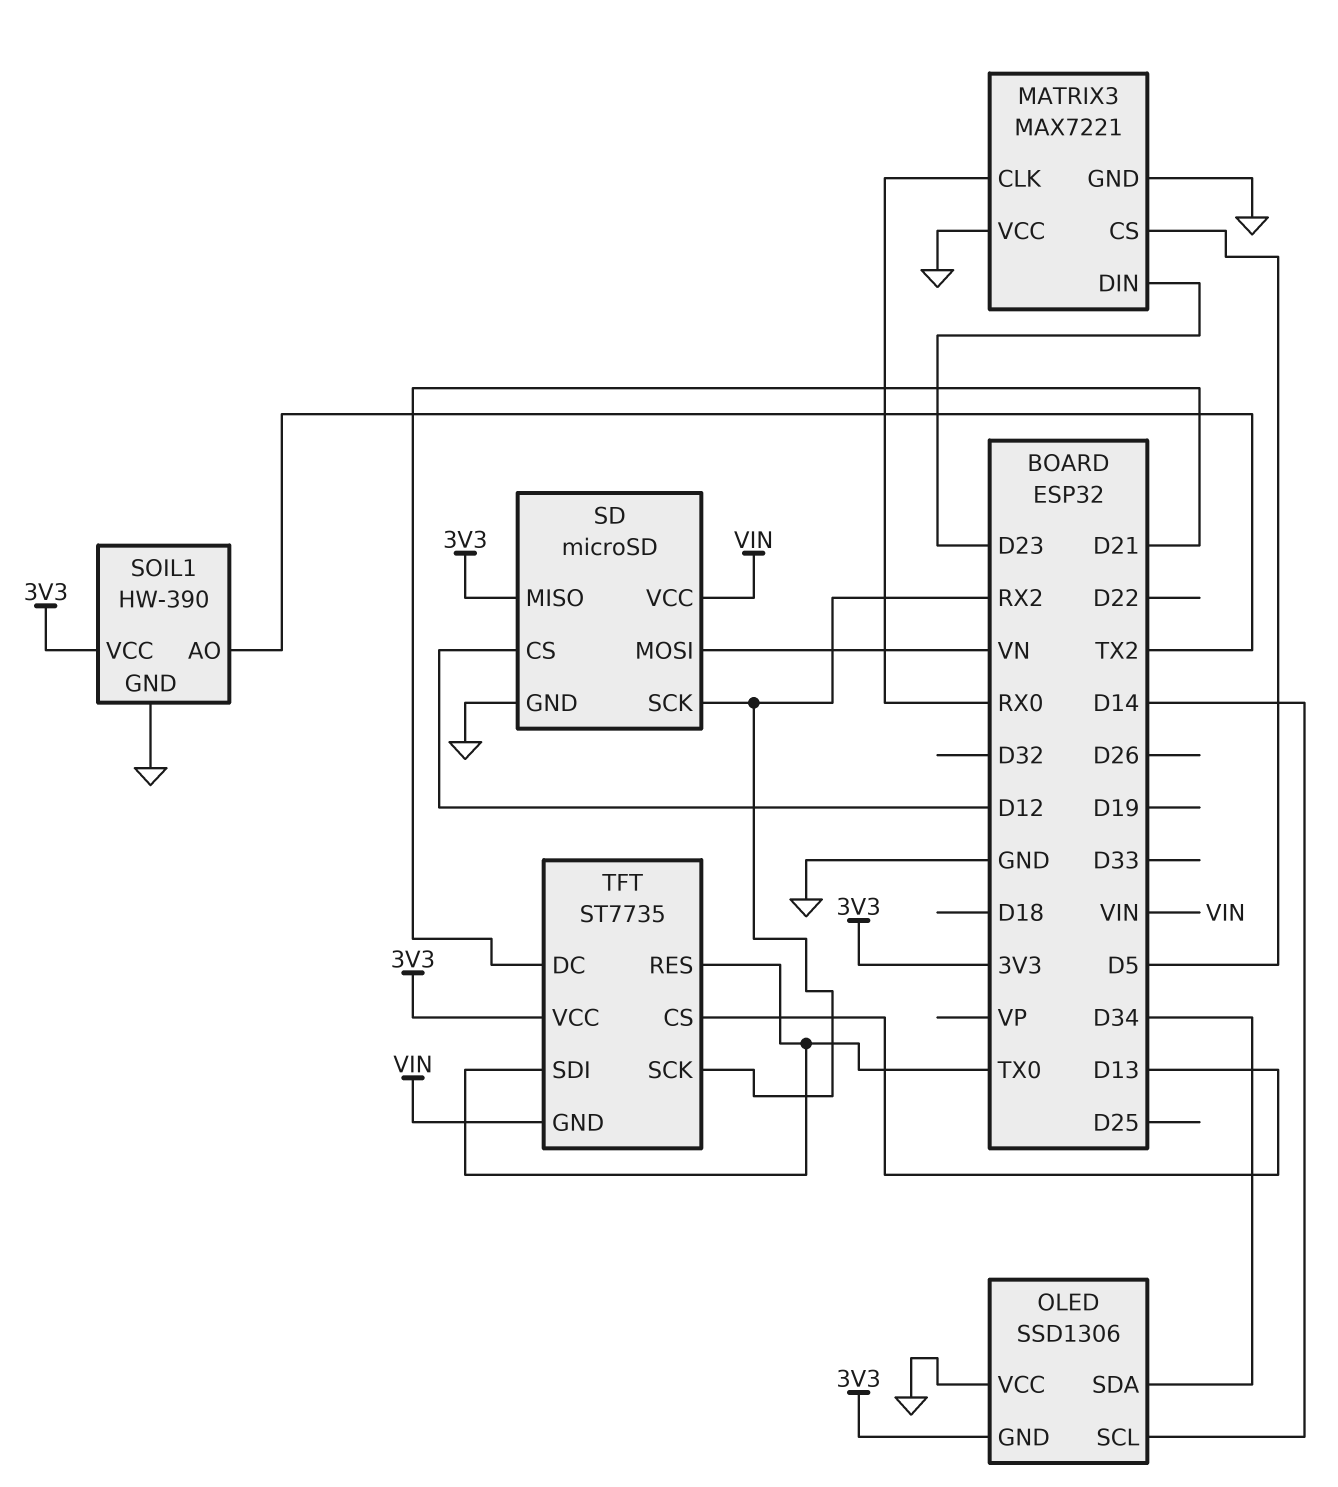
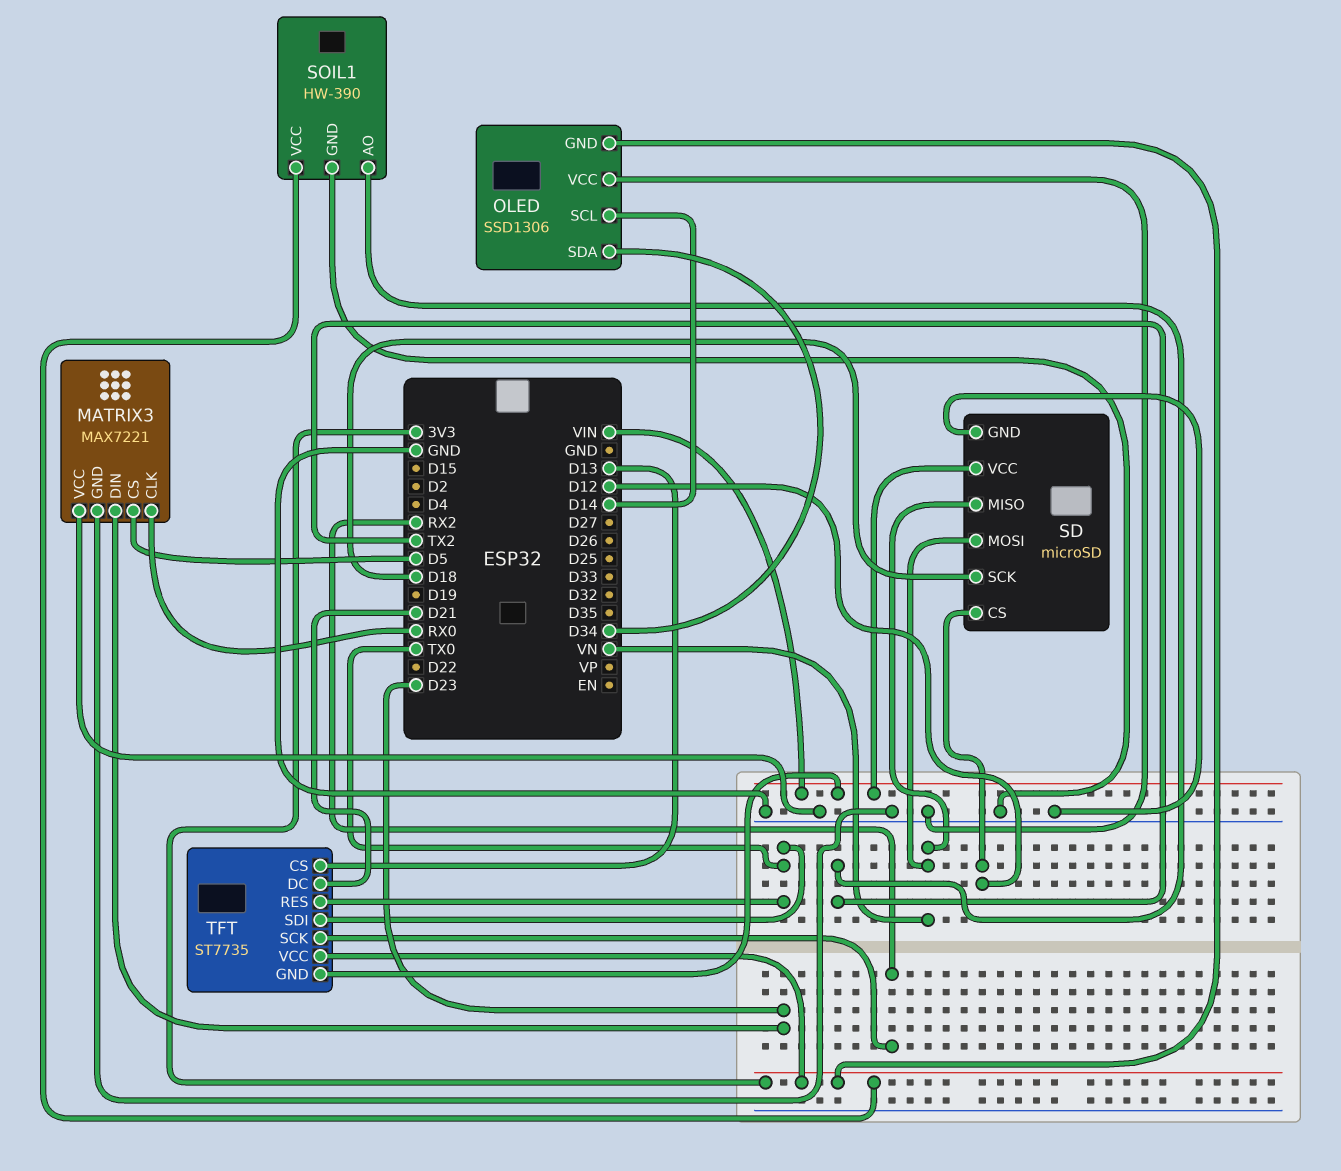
SD pin MISO: 3V3 -> VN
SD pin SCK: RX2 -> D18

